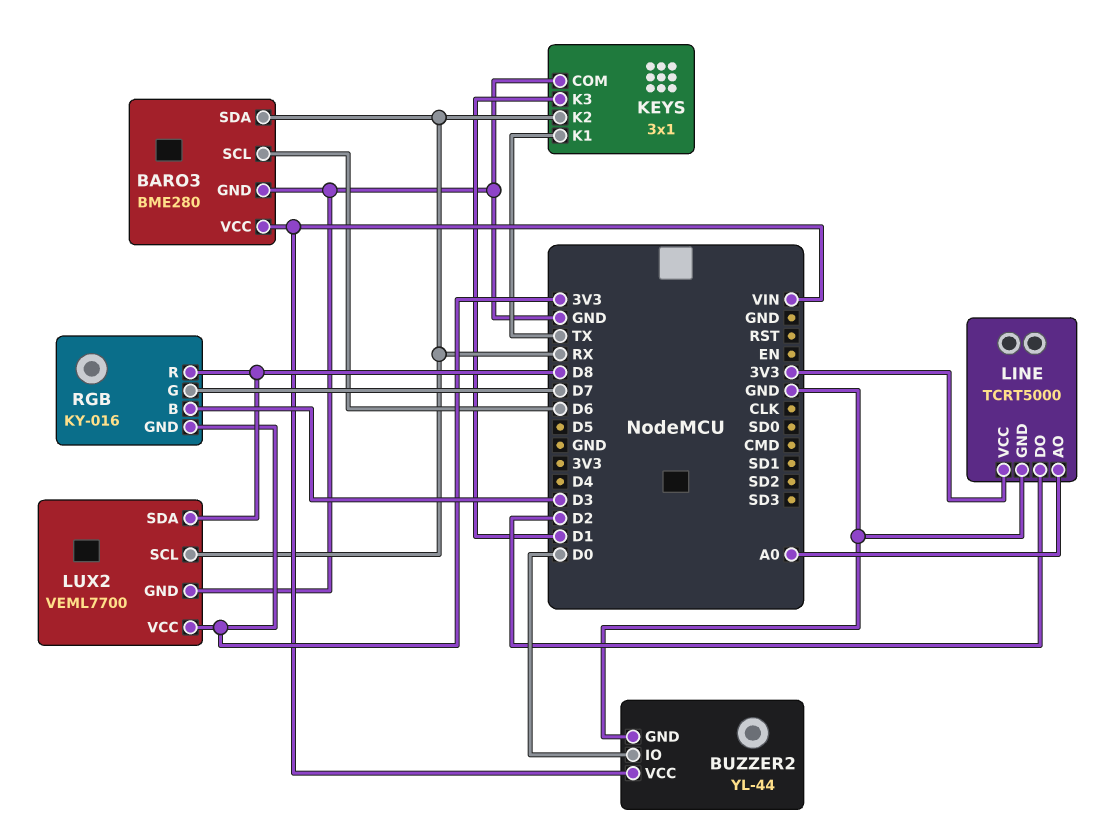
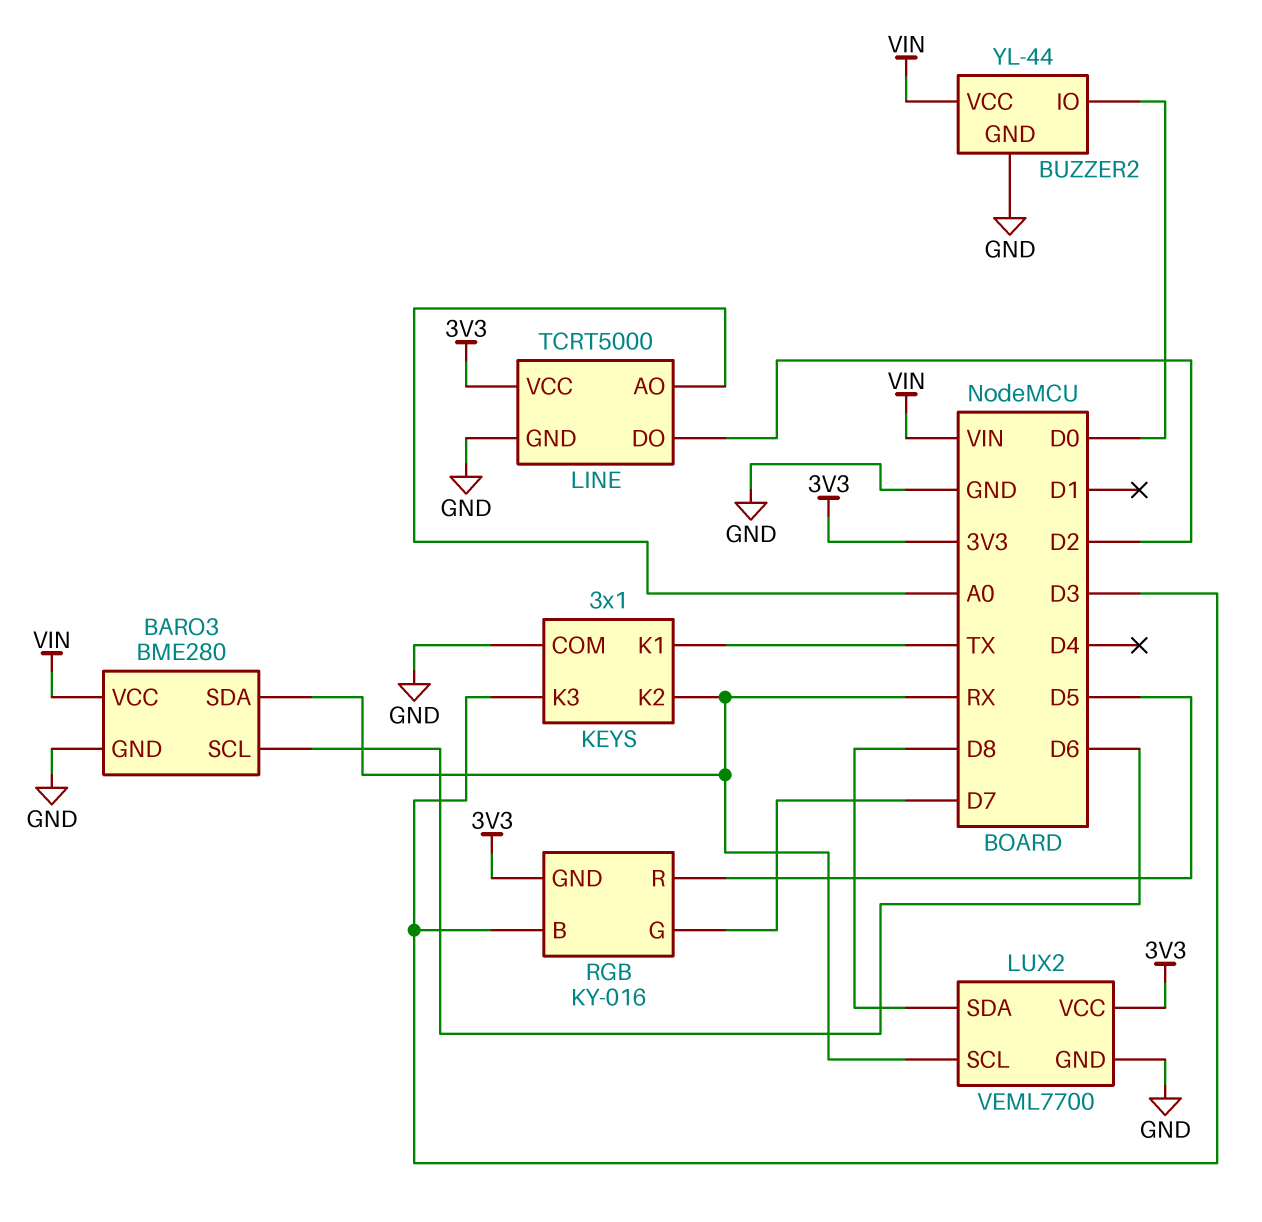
KEYS pin K3: D1 -> D3
RGB pin R: D8 -> D5

